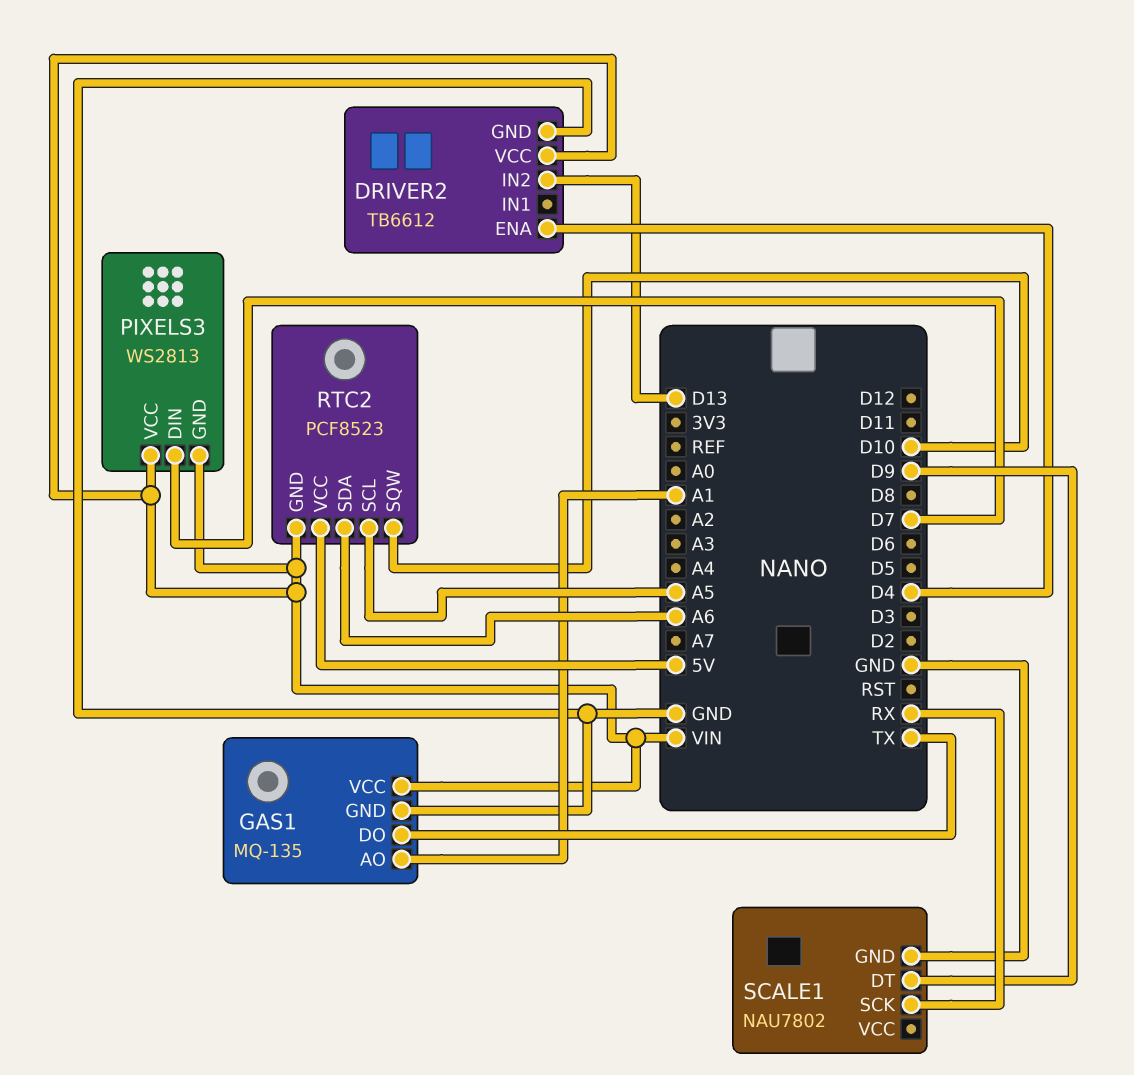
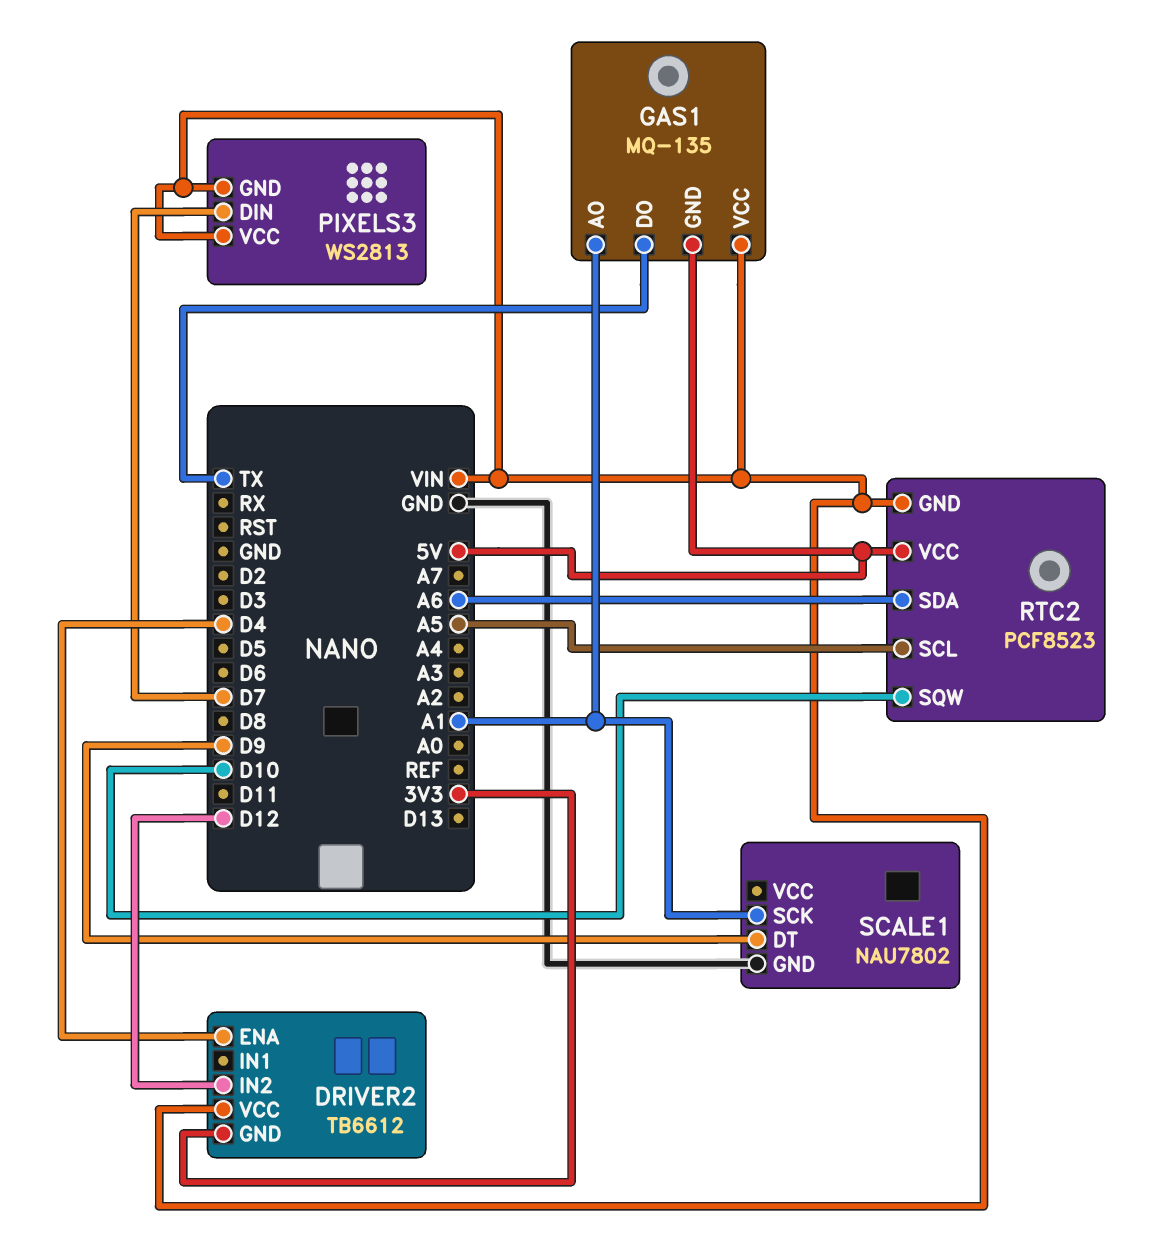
DRIVER2 pin GND: GND -> 3V3
DRIVER2 pin IN2: D13 -> D12
GAS1 pin GND: GND -> 5V
SCALE1 pin SCK: RX -> A1

